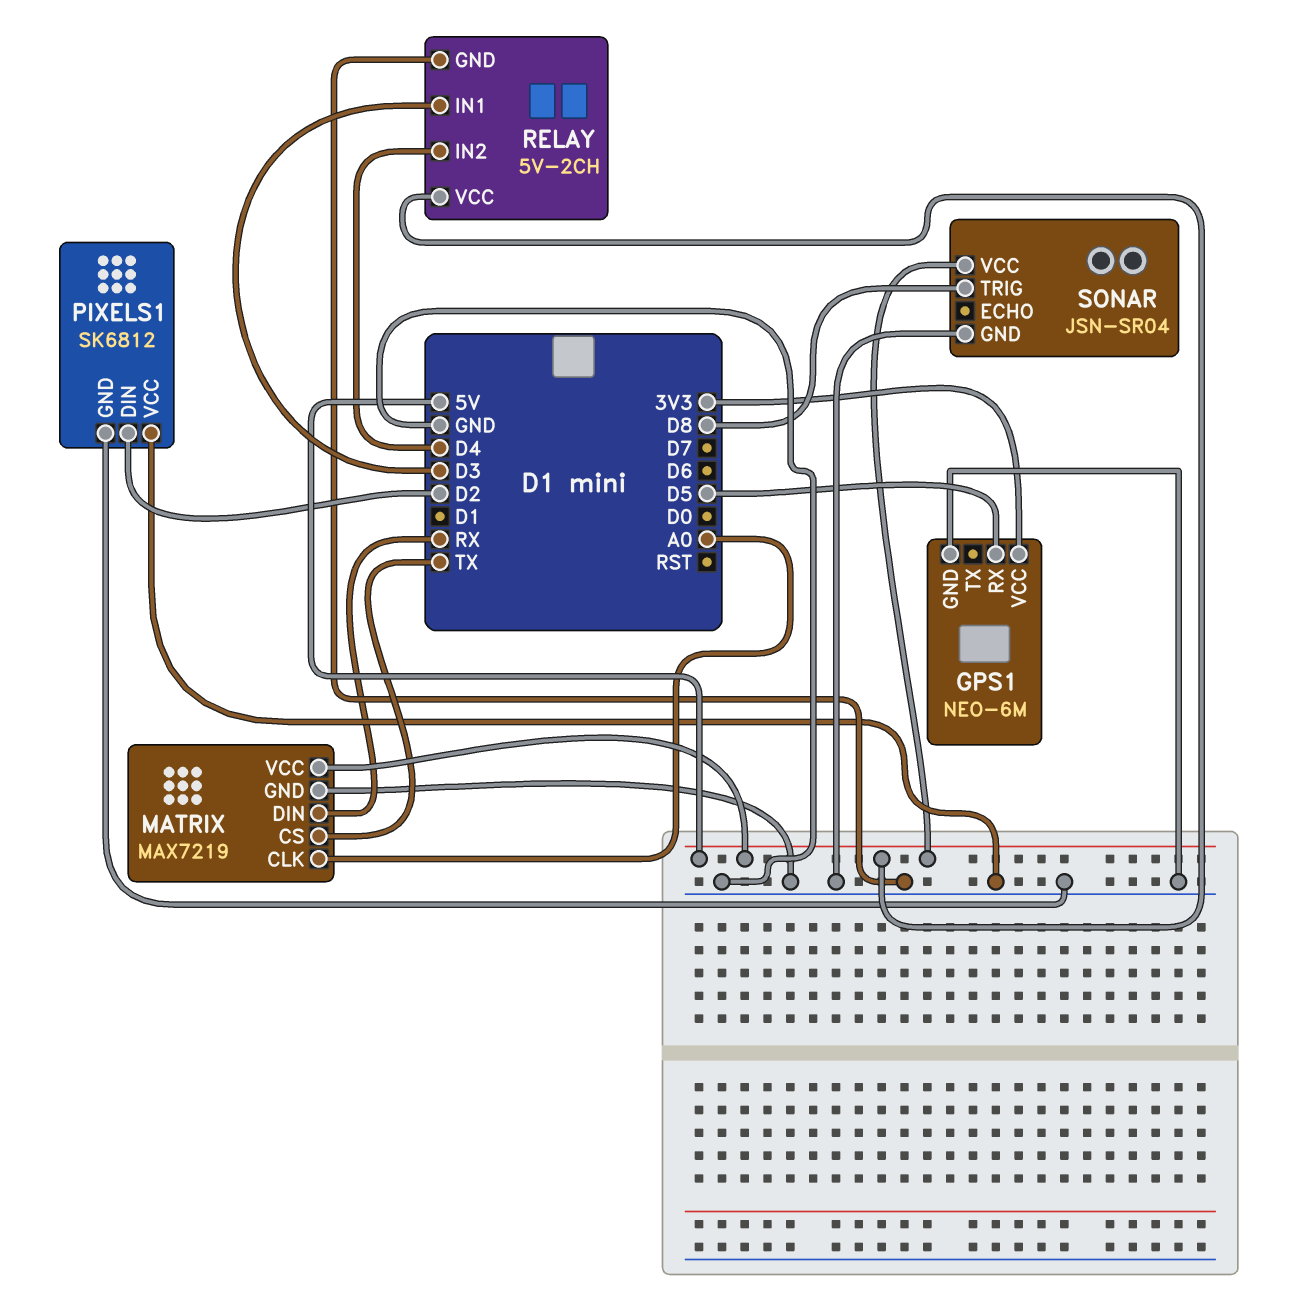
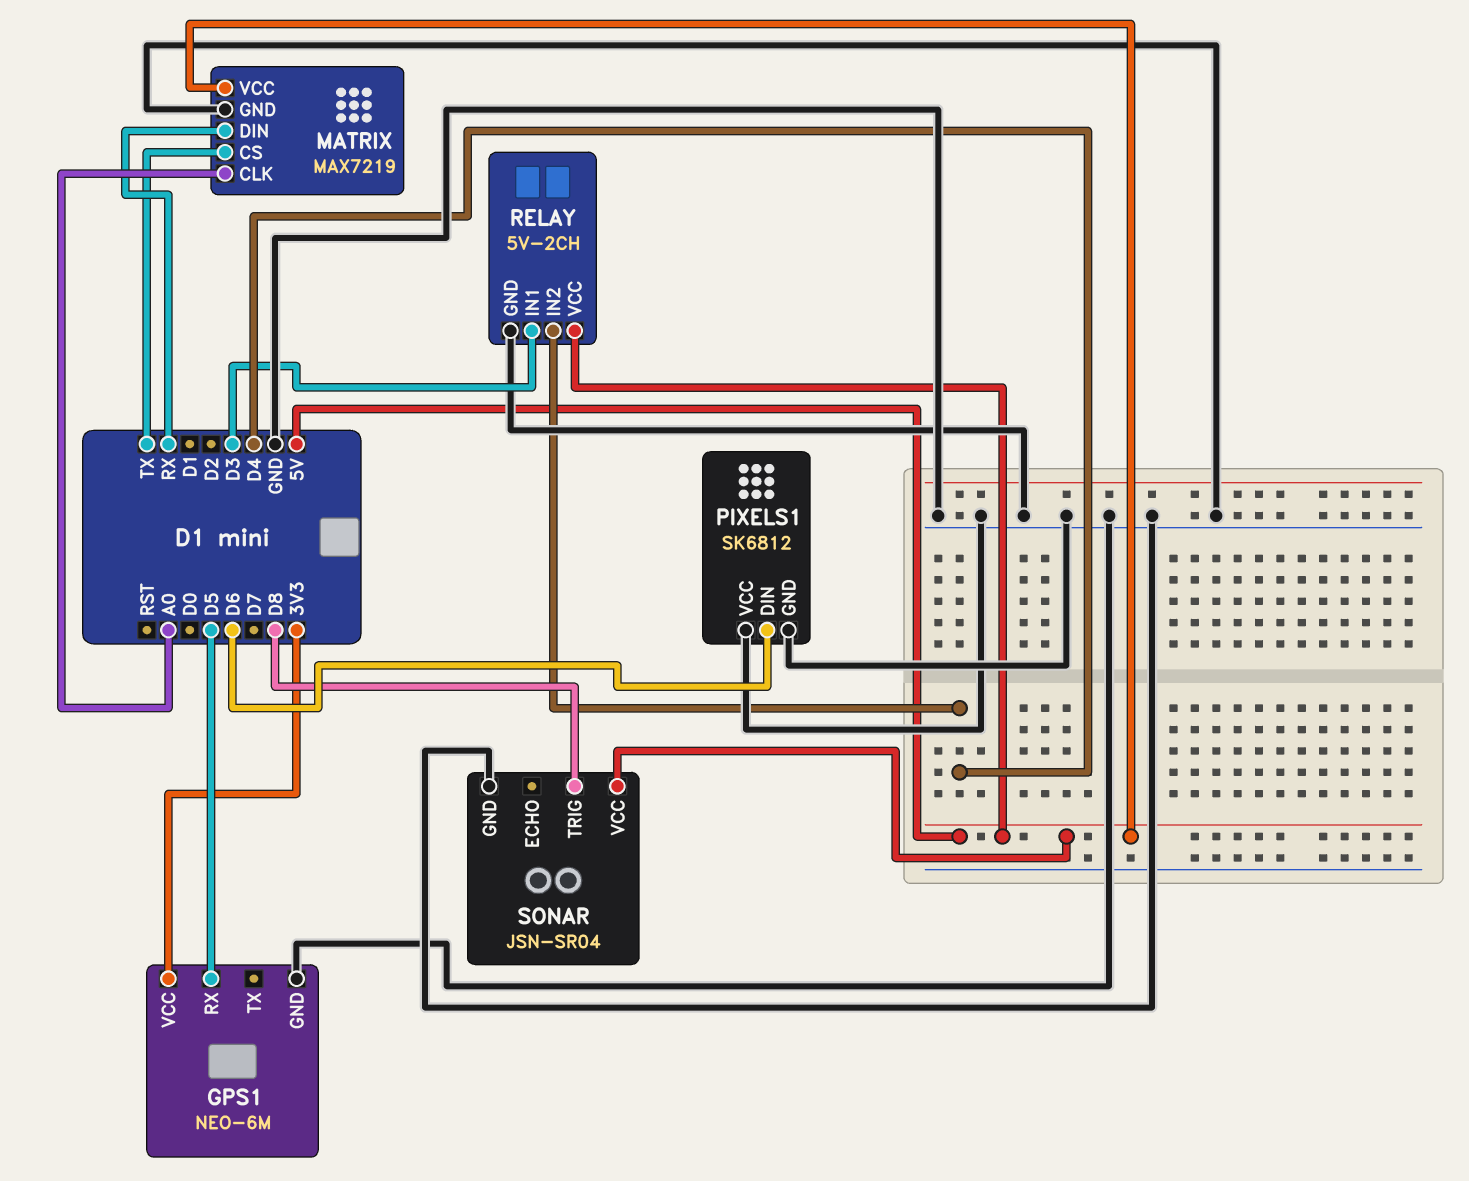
PIXELS1 pin DIN: D2 -> D6

